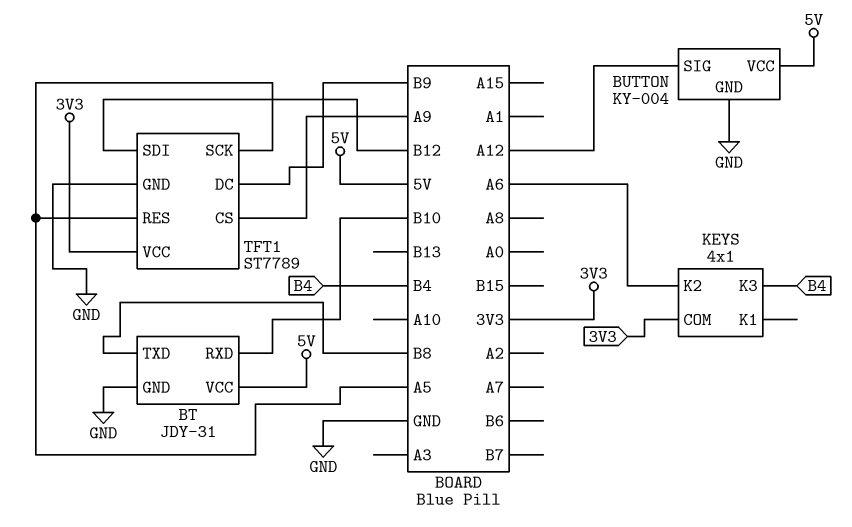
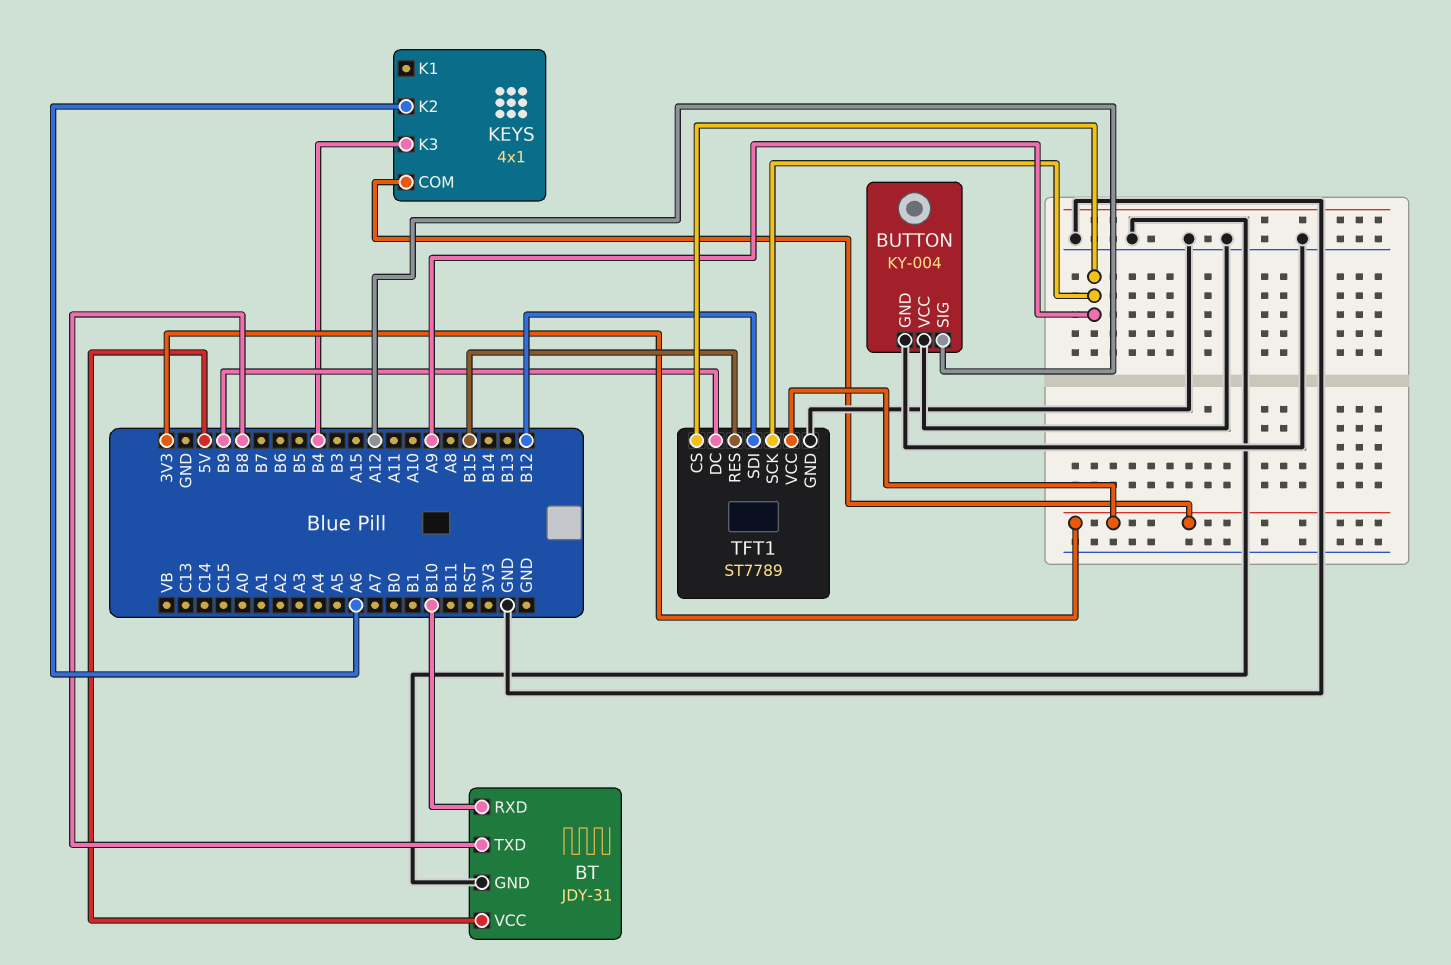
BUTTON pin VCC: 5V -> GND
TFT1 pin RES: A5 -> B15
TFT1 pin SCK: A5 -> A9

